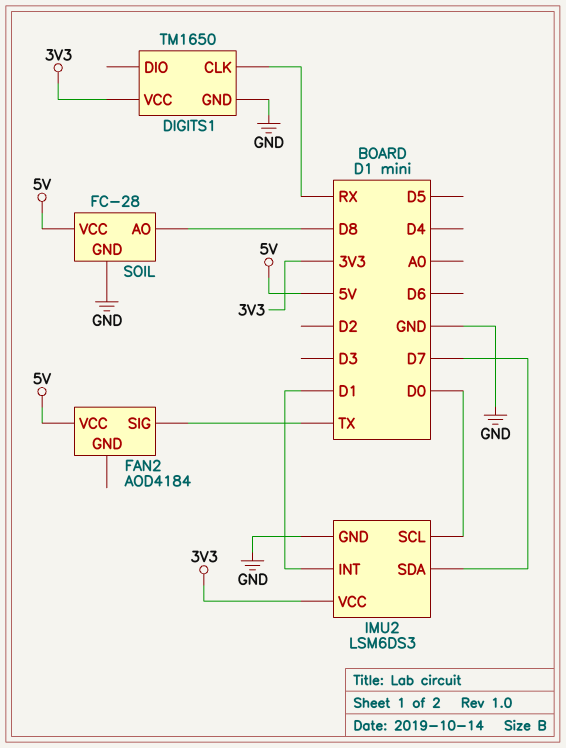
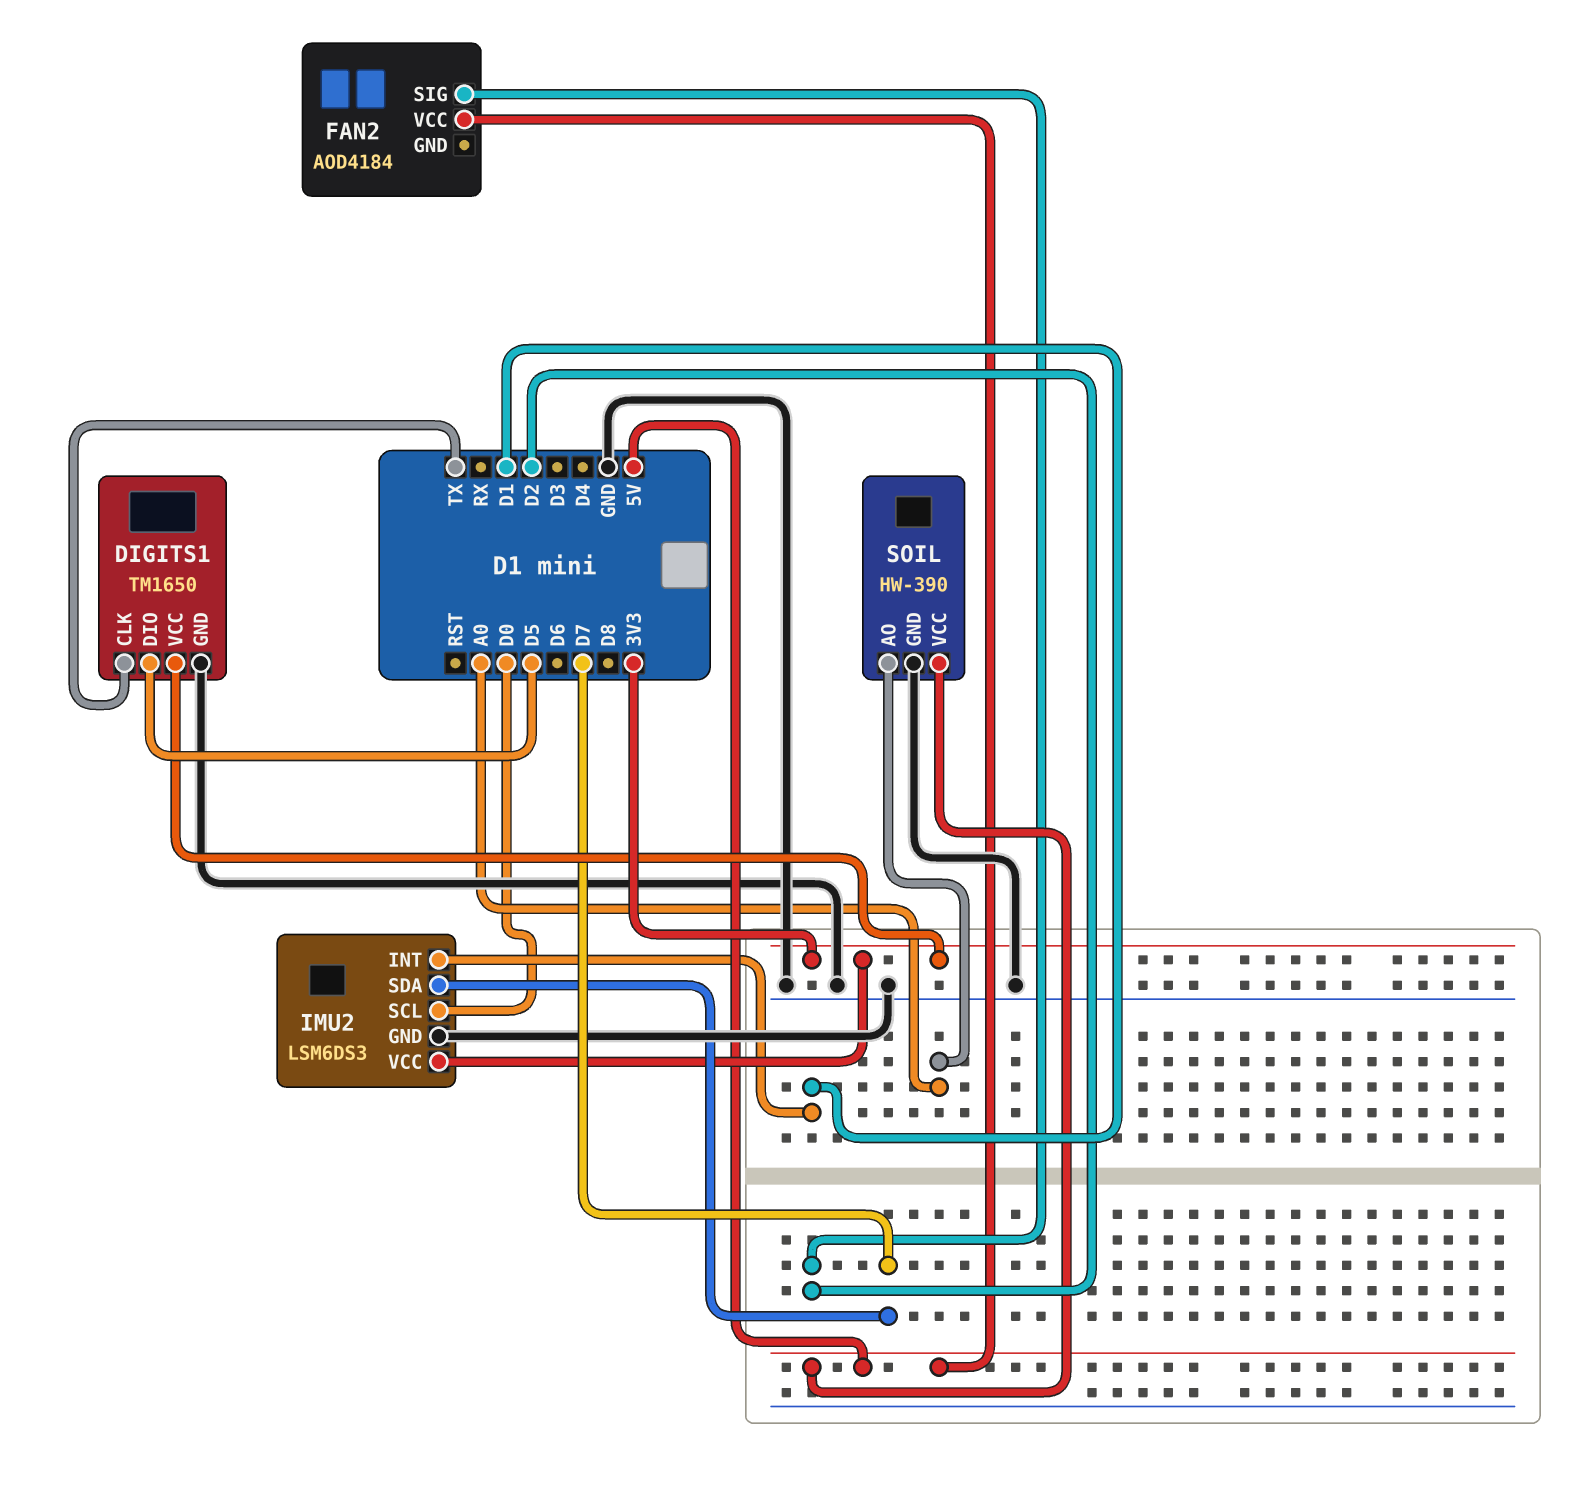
DIGITS1 pin CLK: RX -> TX
DIGITS1 pin DIO: none -> D5
FAN2 pin SIG: TX -> D2
SOIL: FC-28 -> HW-390
SOIL pin AO: D8 -> A0

